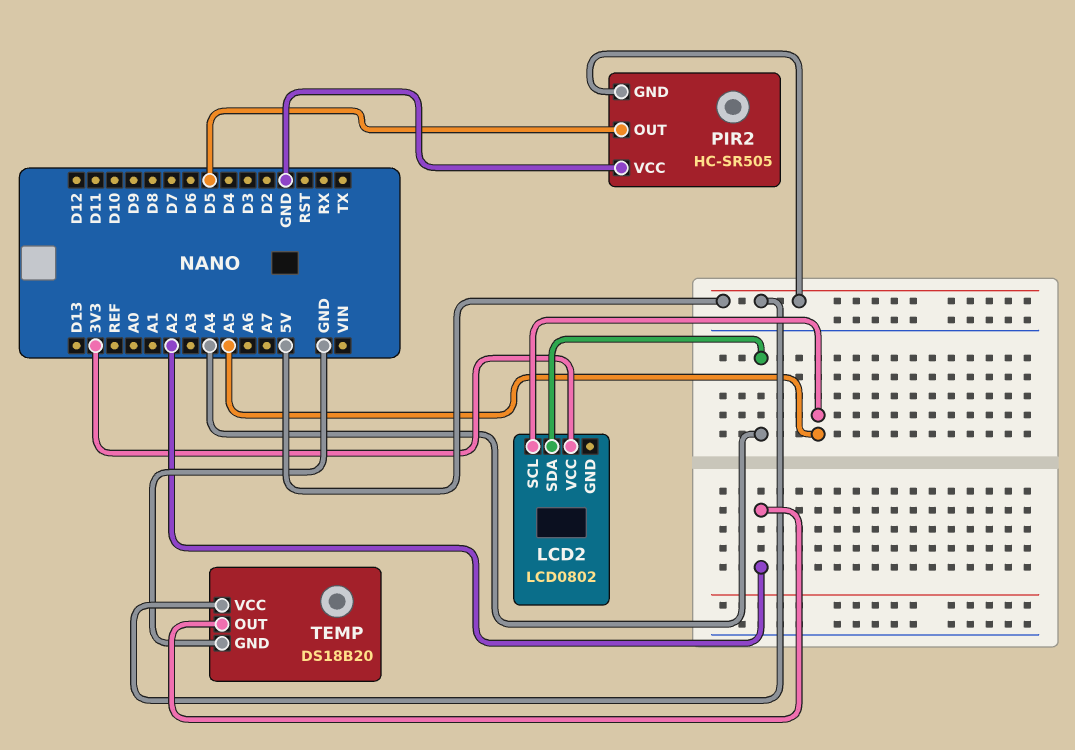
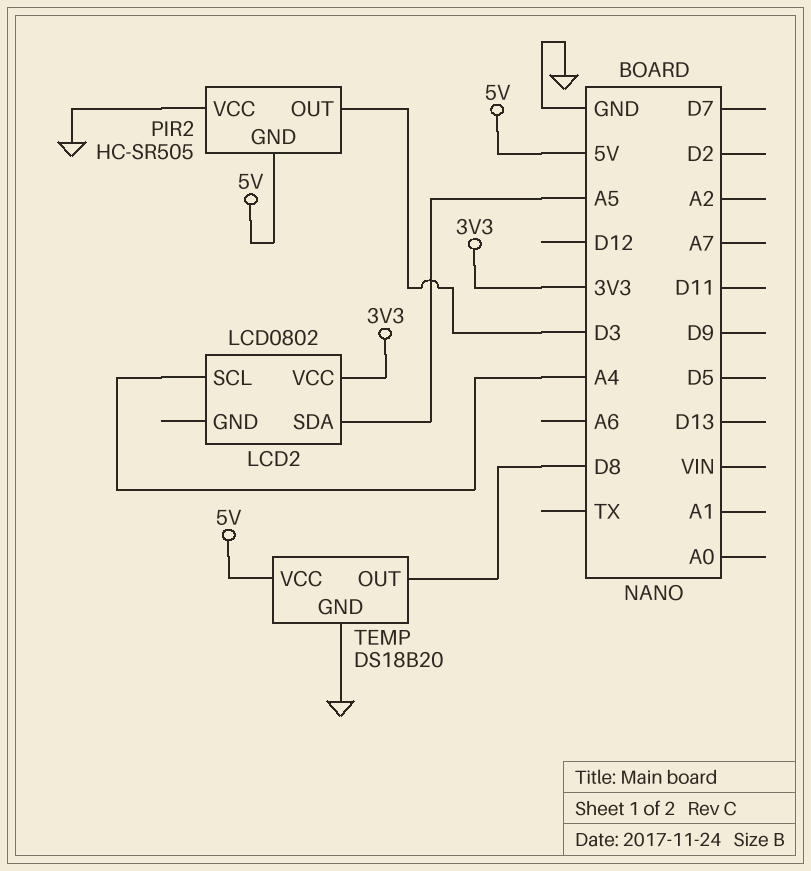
LCD2 pin SCL: A5 -> A4
LCD2 pin SDA: A4 -> A5
PIR2 pin OUT: D5 -> D3
TEMP pin OUT: A2 -> D8

